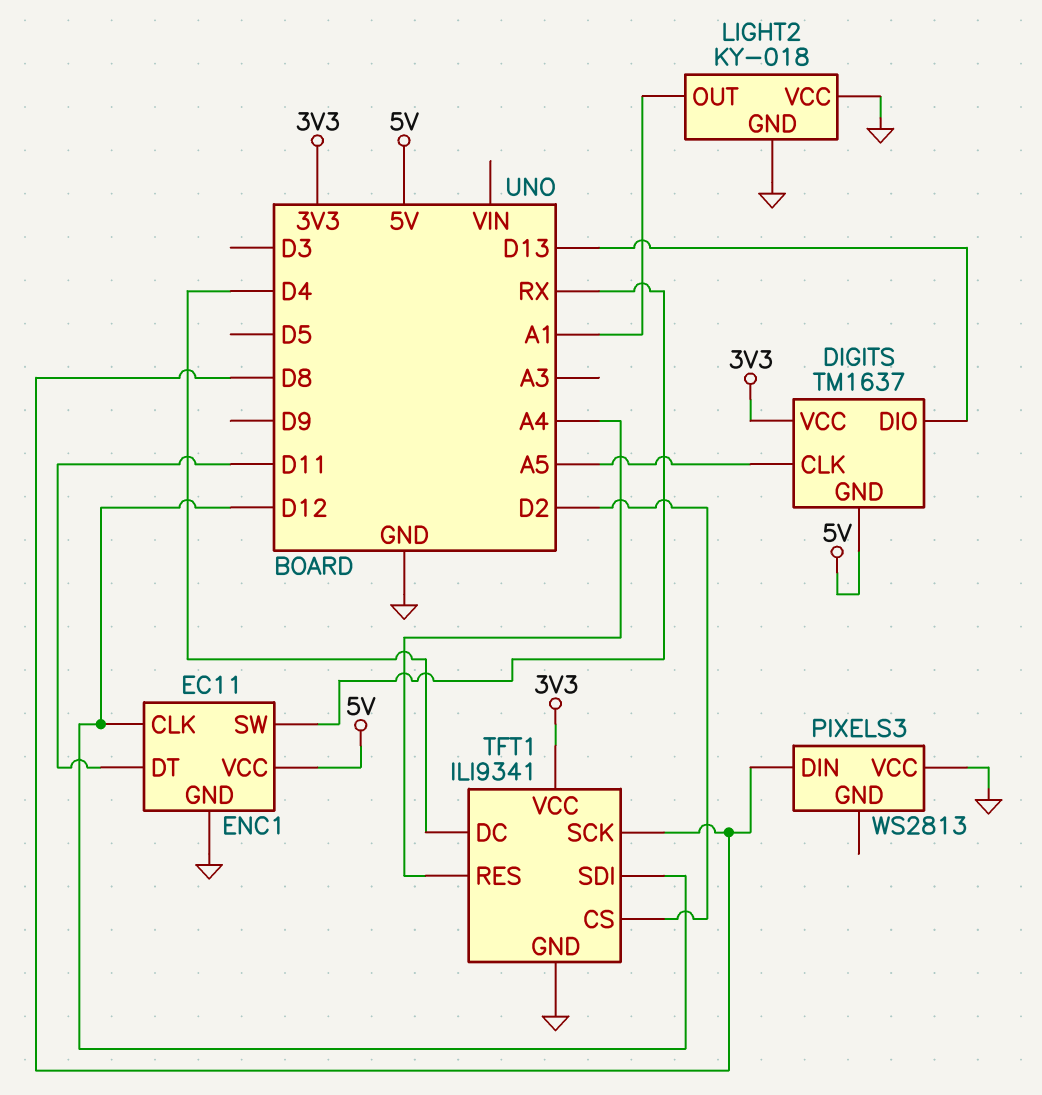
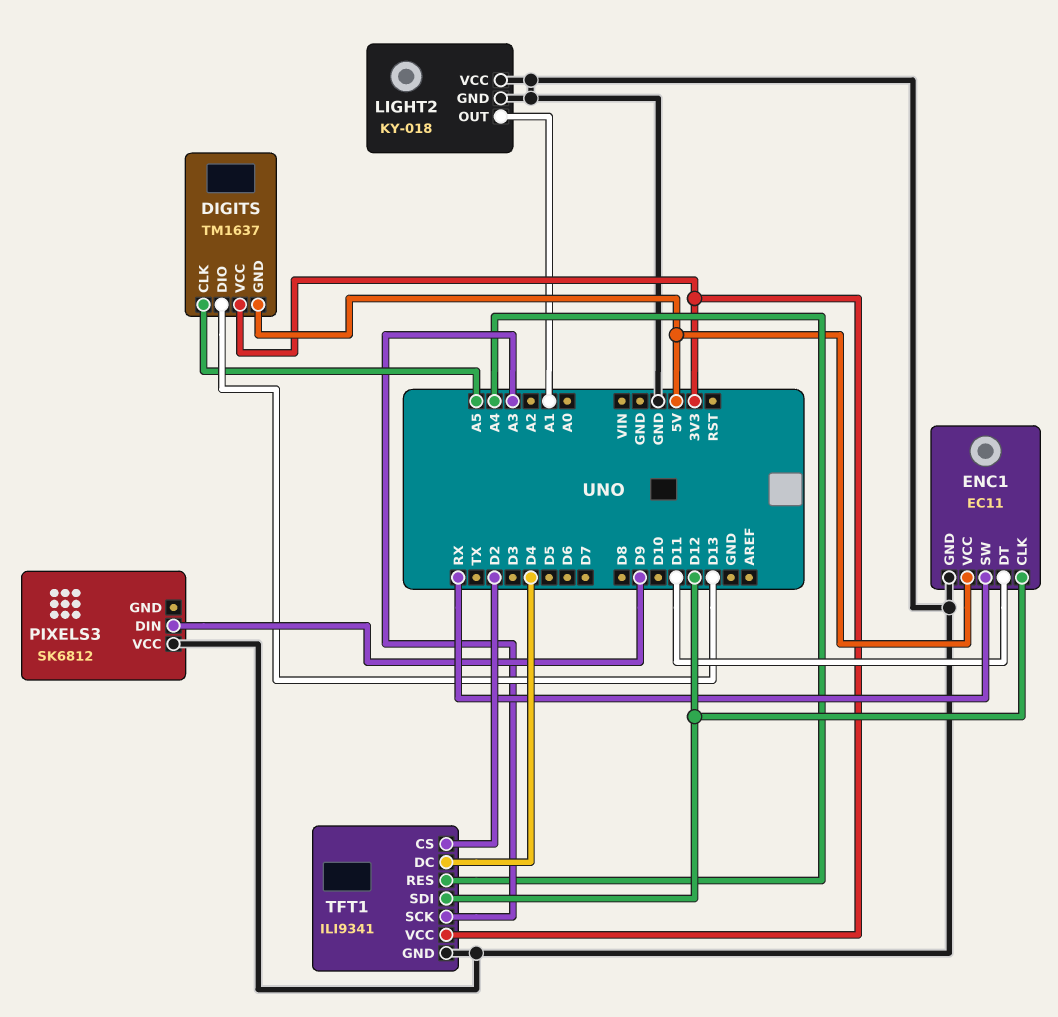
PIXELS3: WS2813 -> SK6812
PIXELS3 pin DIN: D8 -> D9
TFT1 pin SCK: D8 -> A3

